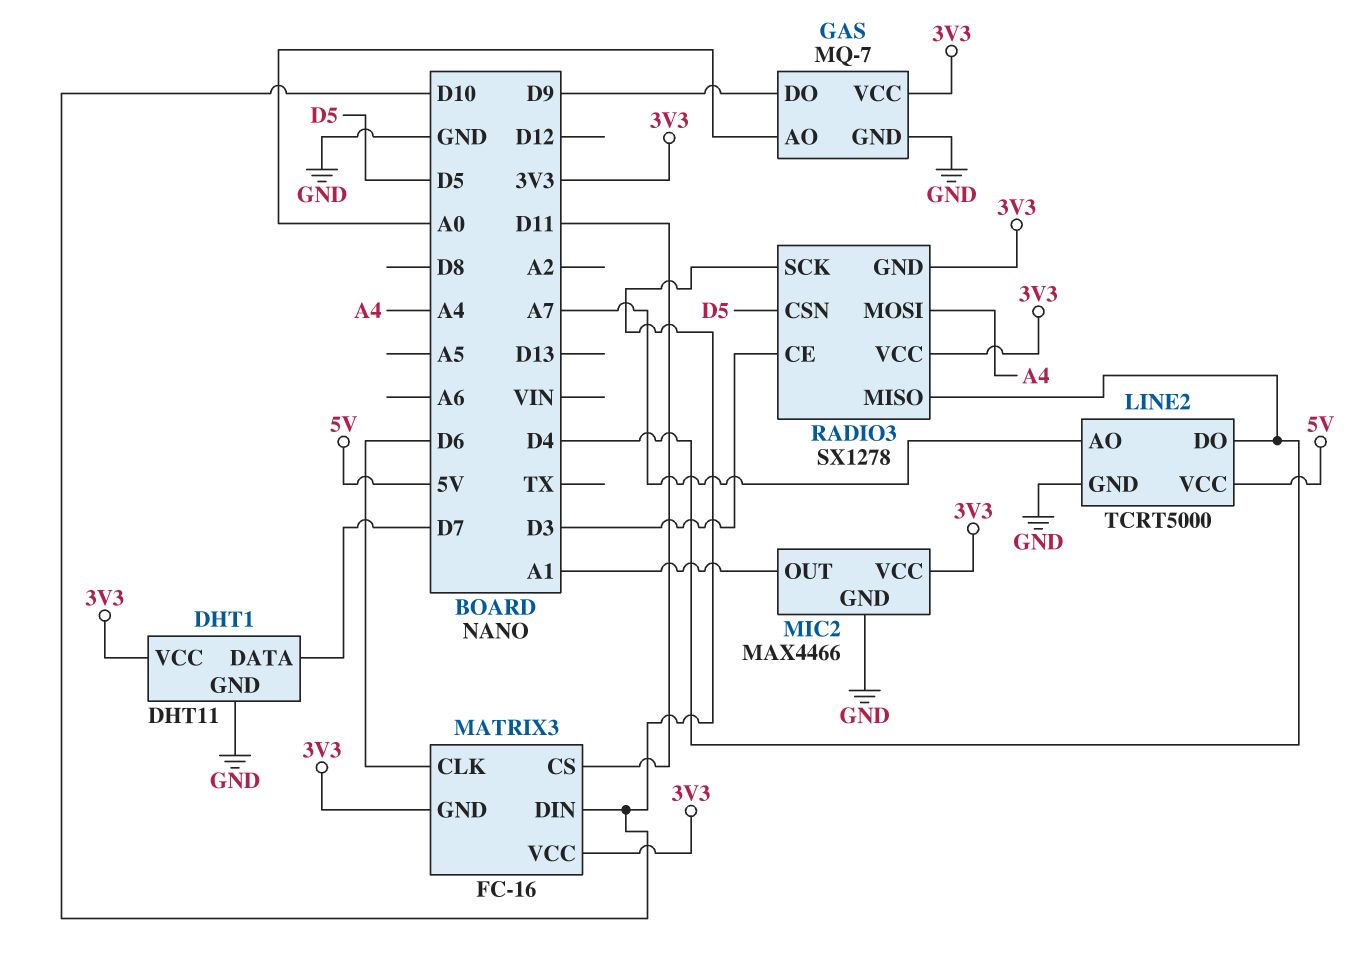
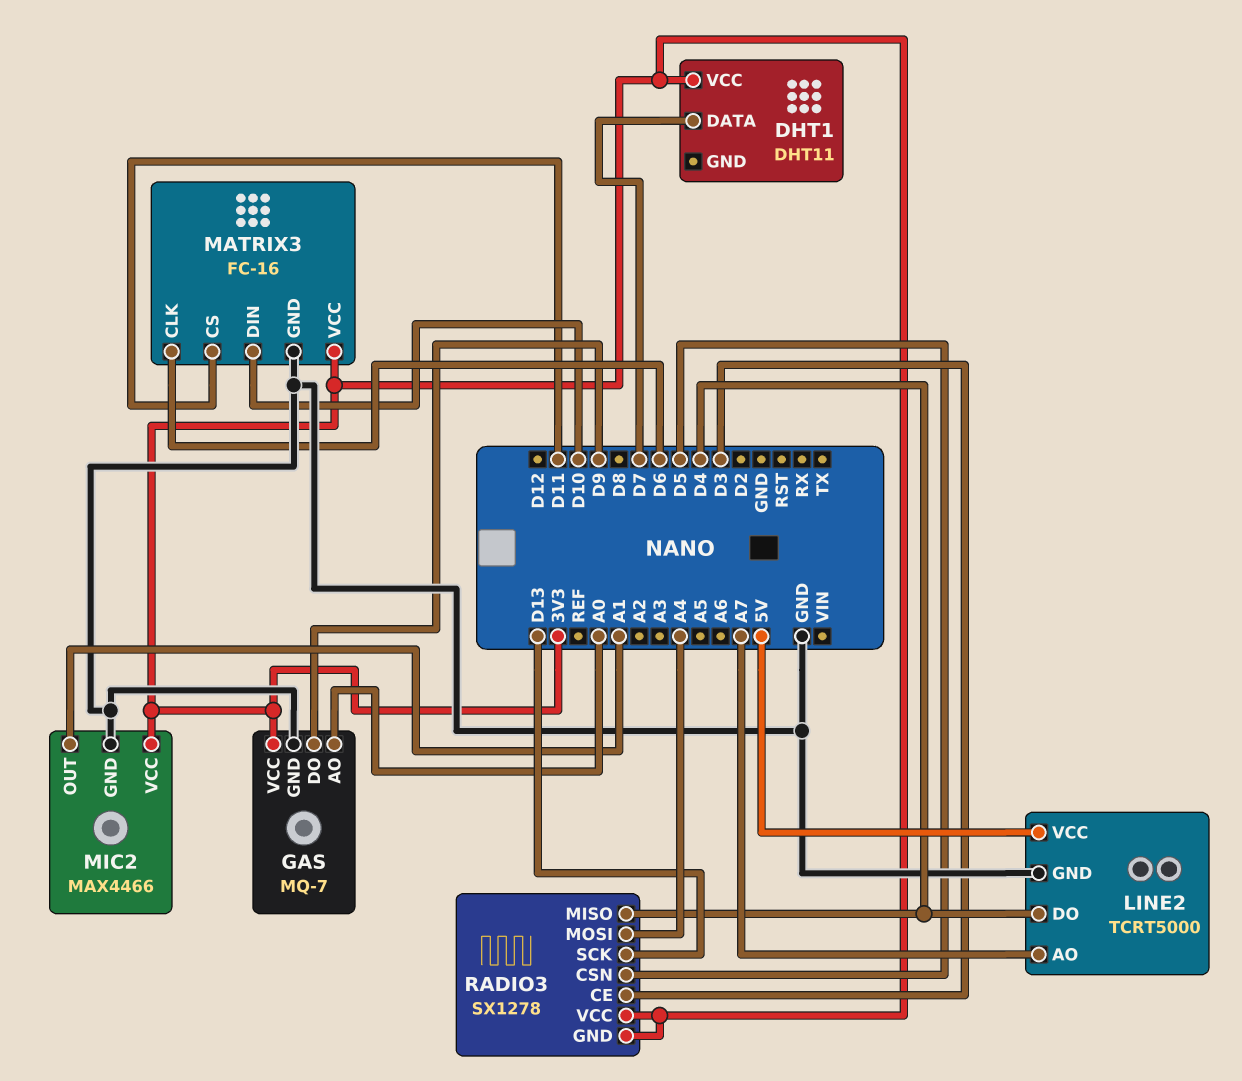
DHT1 pin GND: GND -> none
MATRIX3 pin GND: 3V3 -> GND
RADIO3 pin SCK: D10 -> D13

